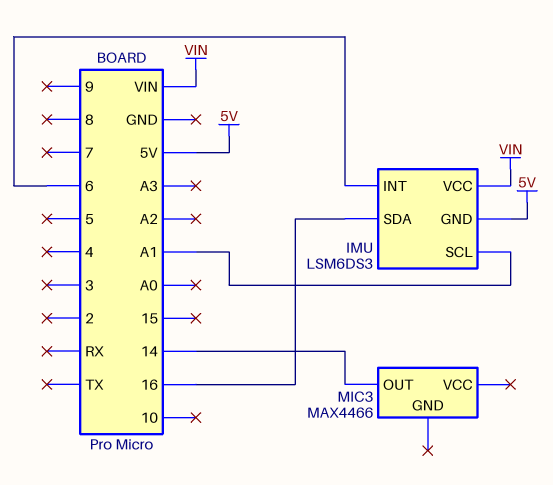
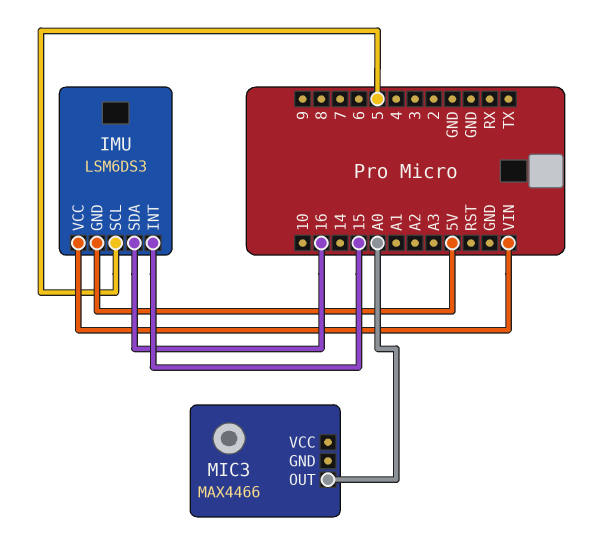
IMU pin INT: 6 -> 15
IMU pin SCL: A1 -> 5
MIC3 pin OUT: 14 -> A0

